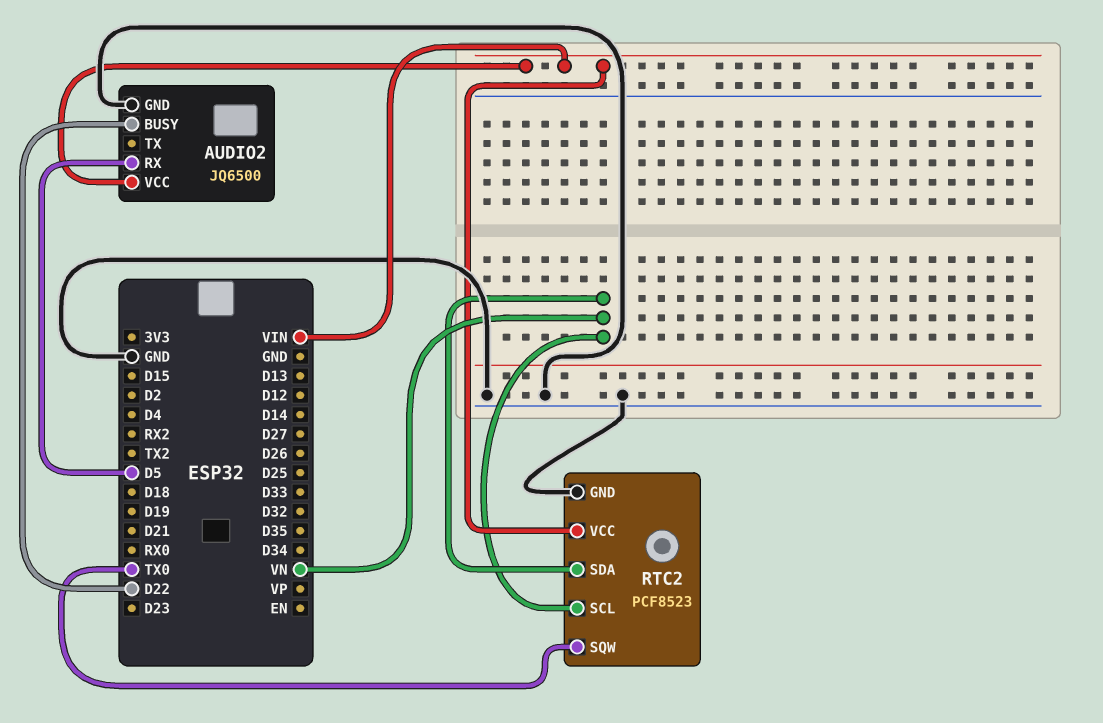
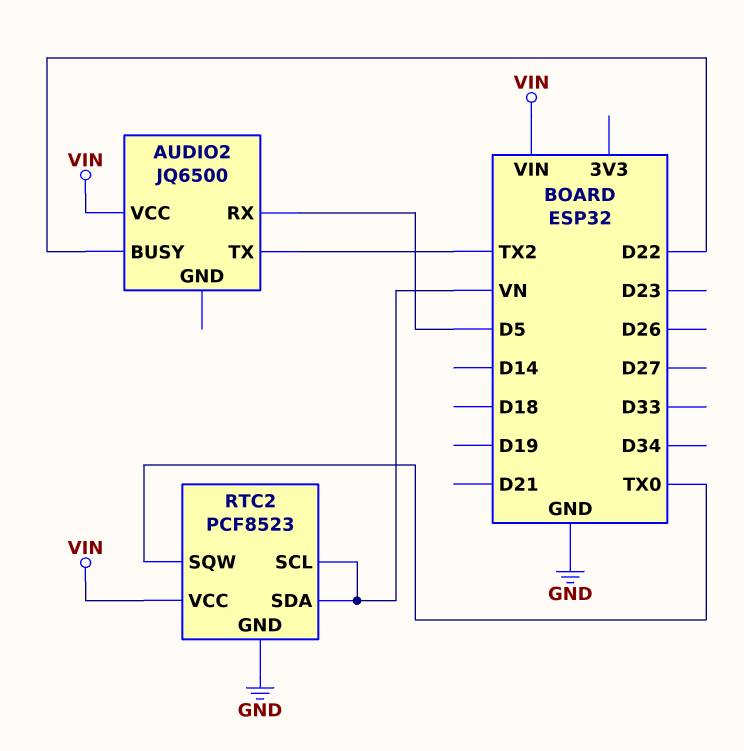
AUDIO2 pin GND: GND -> none
AUDIO2 pin TX: none -> TX2

